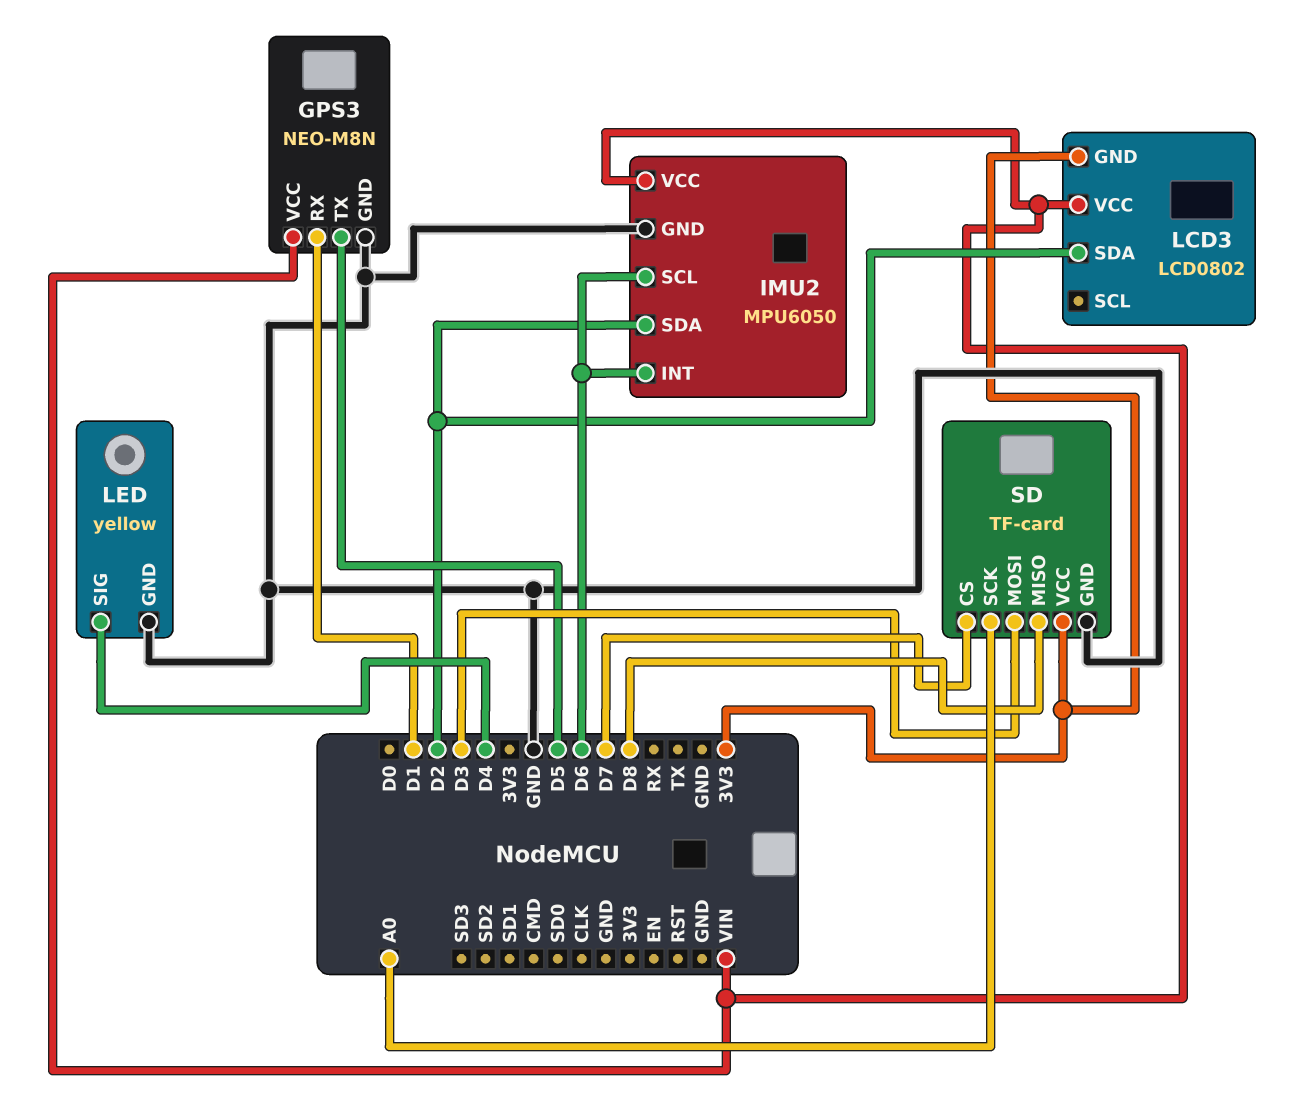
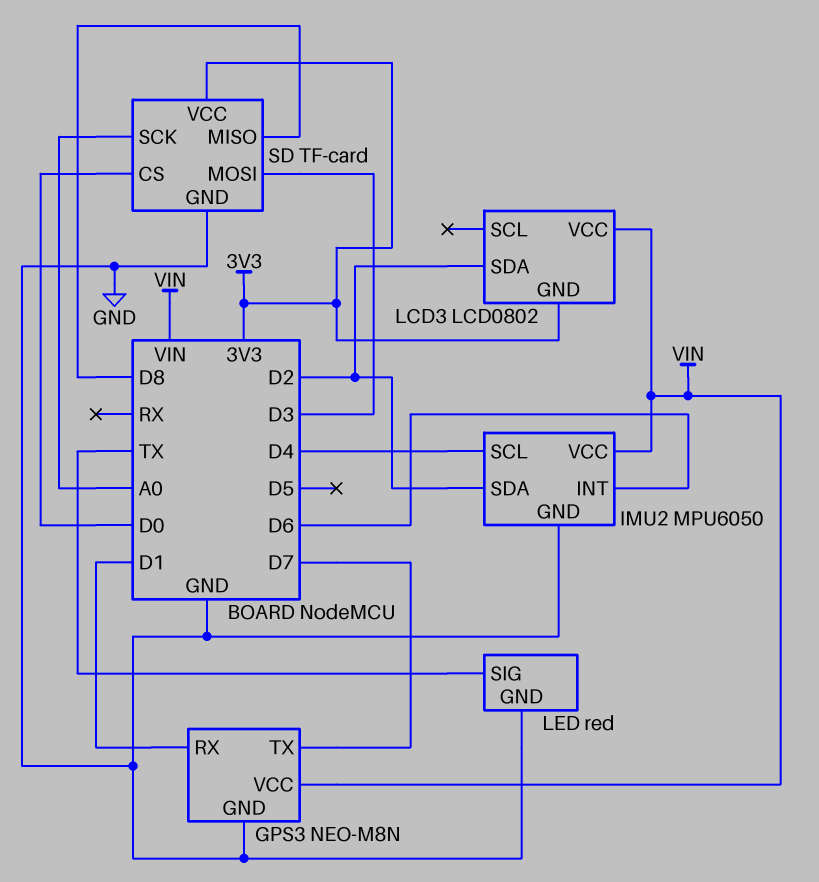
GPS3 pin TX: D5 -> D7
IMU2 pin SCL: D6 -> D4
LED: yellow -> red
LED pin SIG: D4 -> TX
SD pin CS: D7 -> D0

